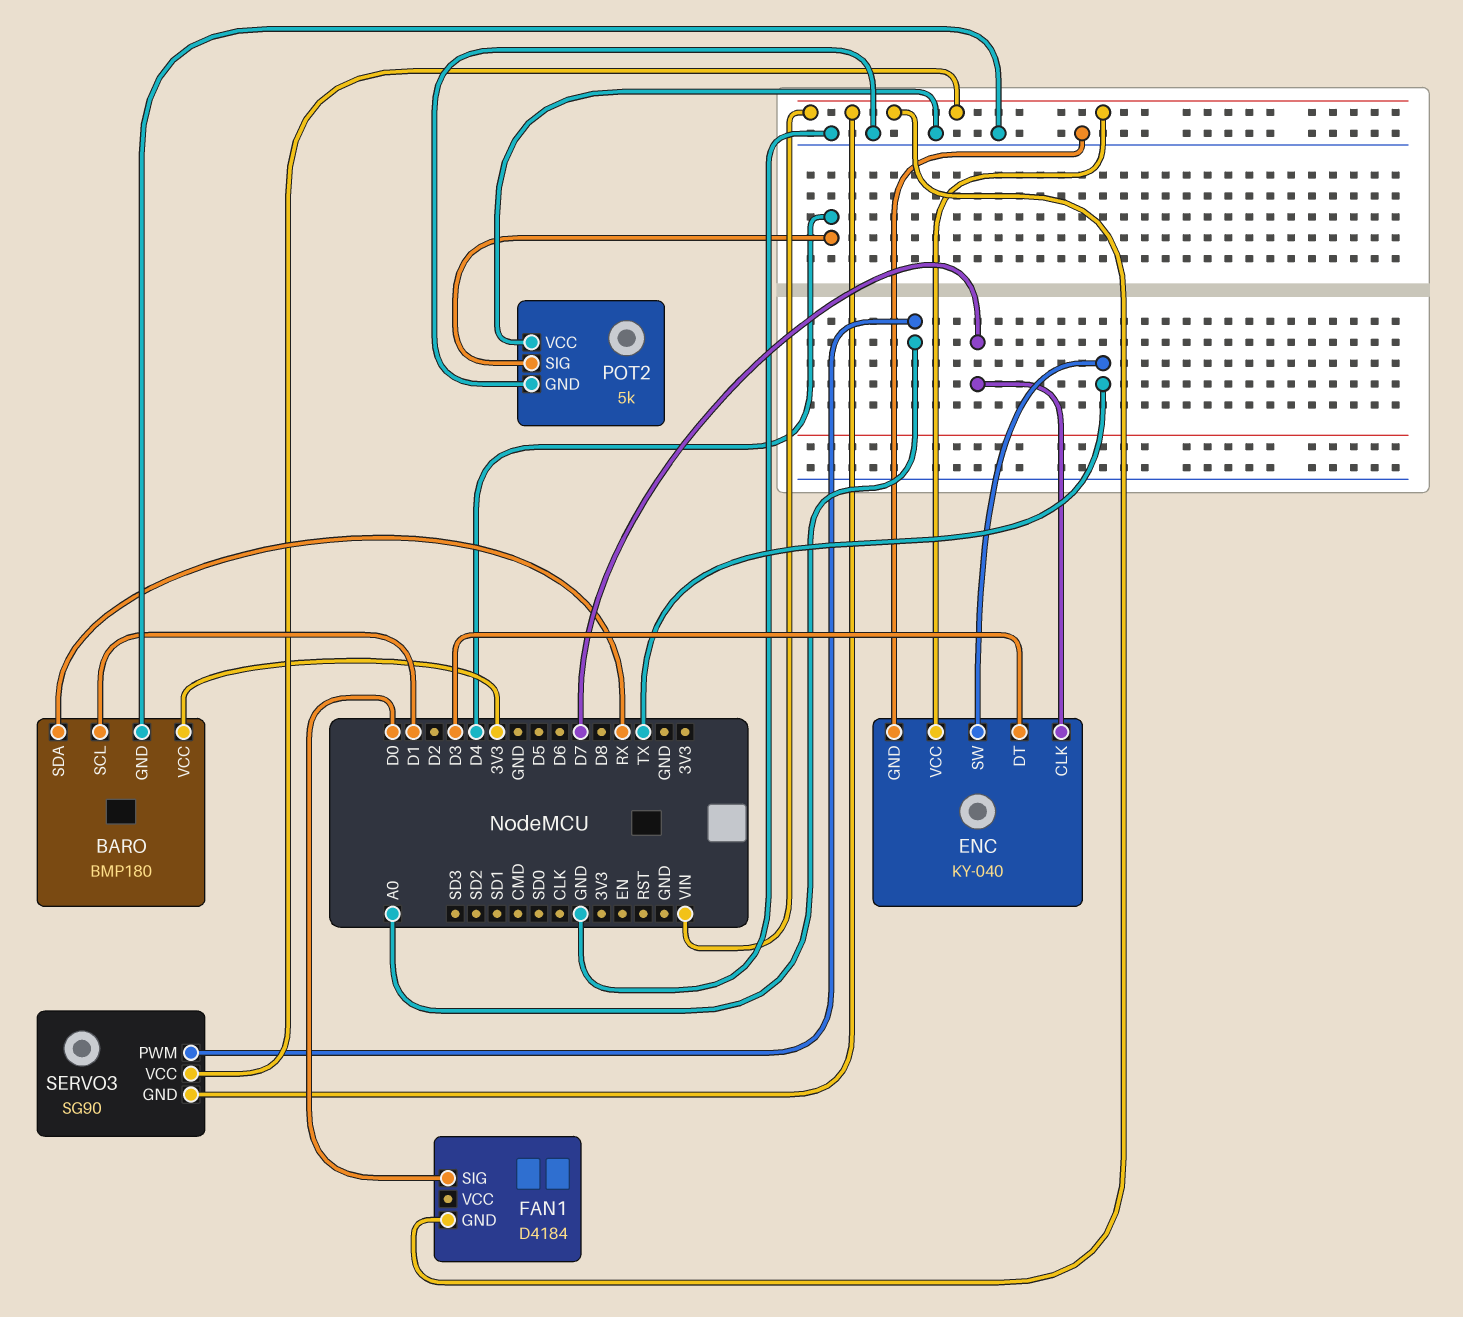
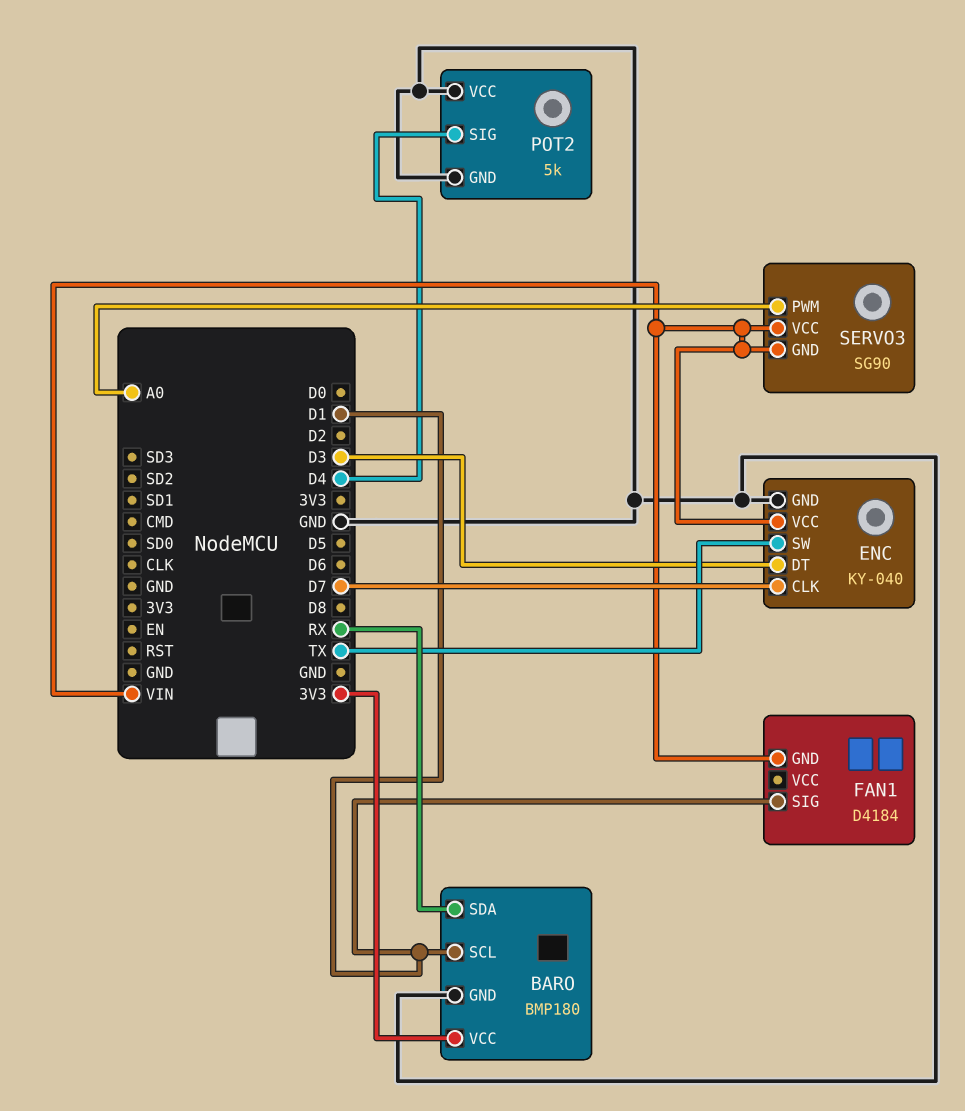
FAN1 pin SIG: D0 -> D1

